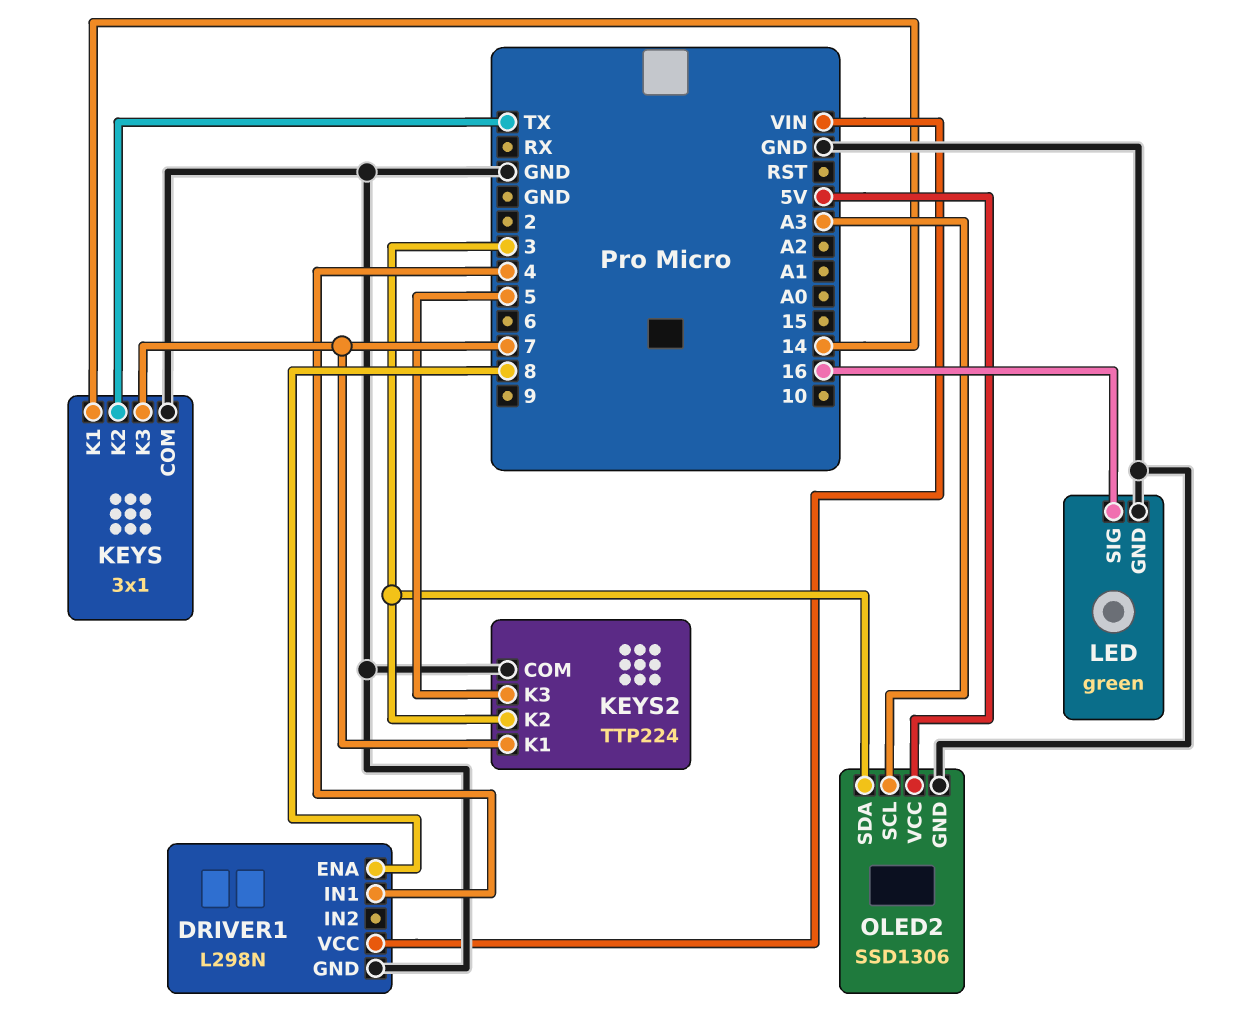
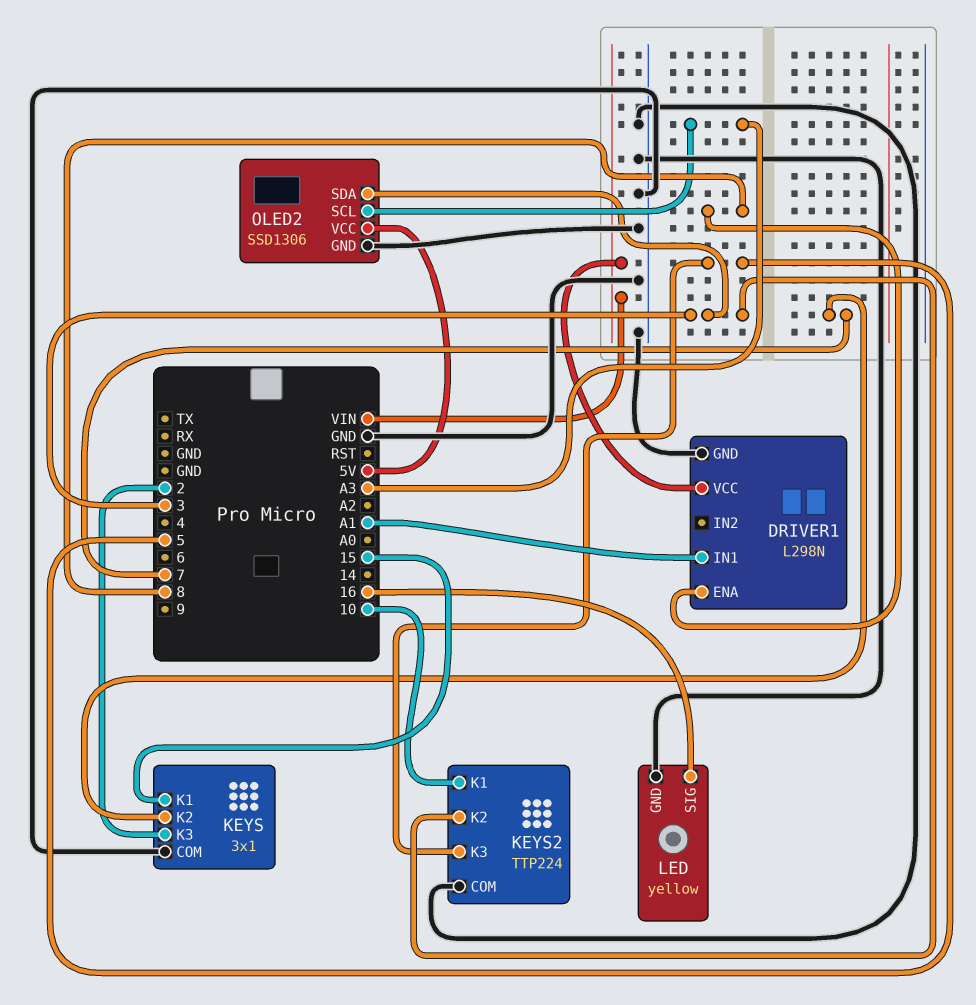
DRIVER1 pin IN1: 4 -> A1
KEYS pin K1: 14 -> 15
KEYS pin K2: TX -> 7
KEYS pin K3: 7 -> 2
KEYS2 pin K1: 7 -> 10
LED: green -> yellow

